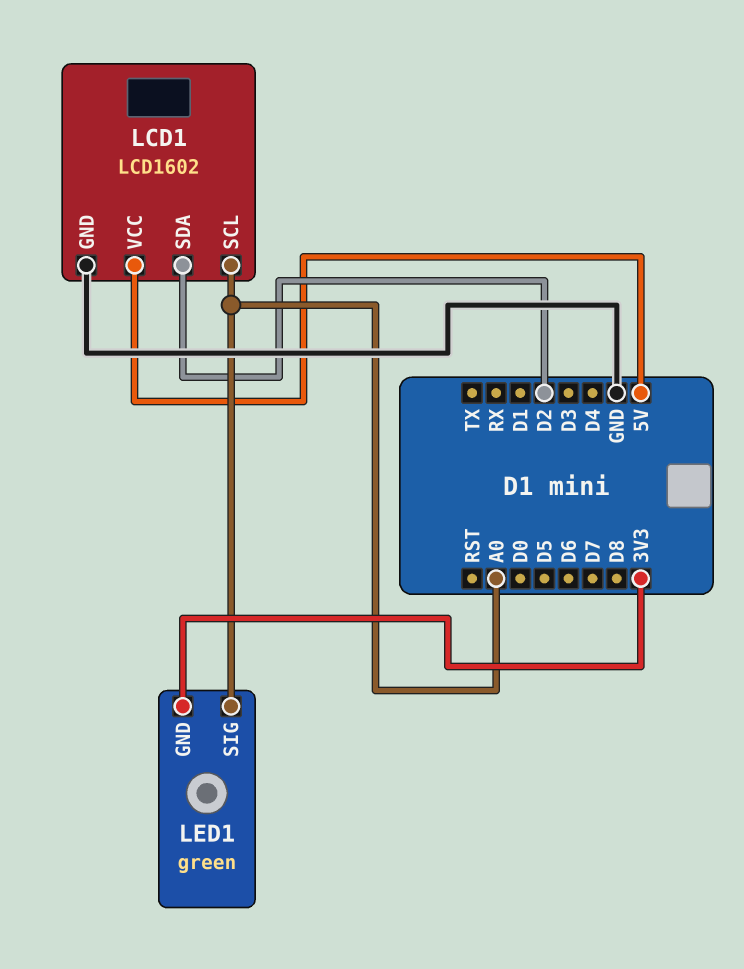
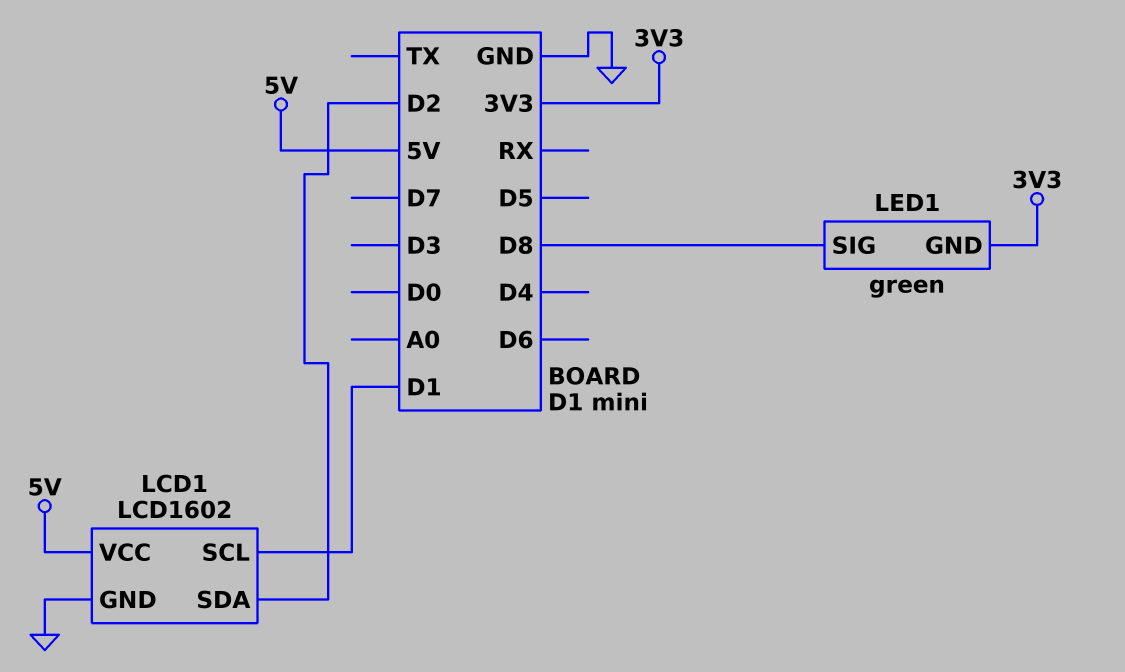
LCD1 pin SCL: A0 -> D1
LED1 pin SIG: A0 -> D8

